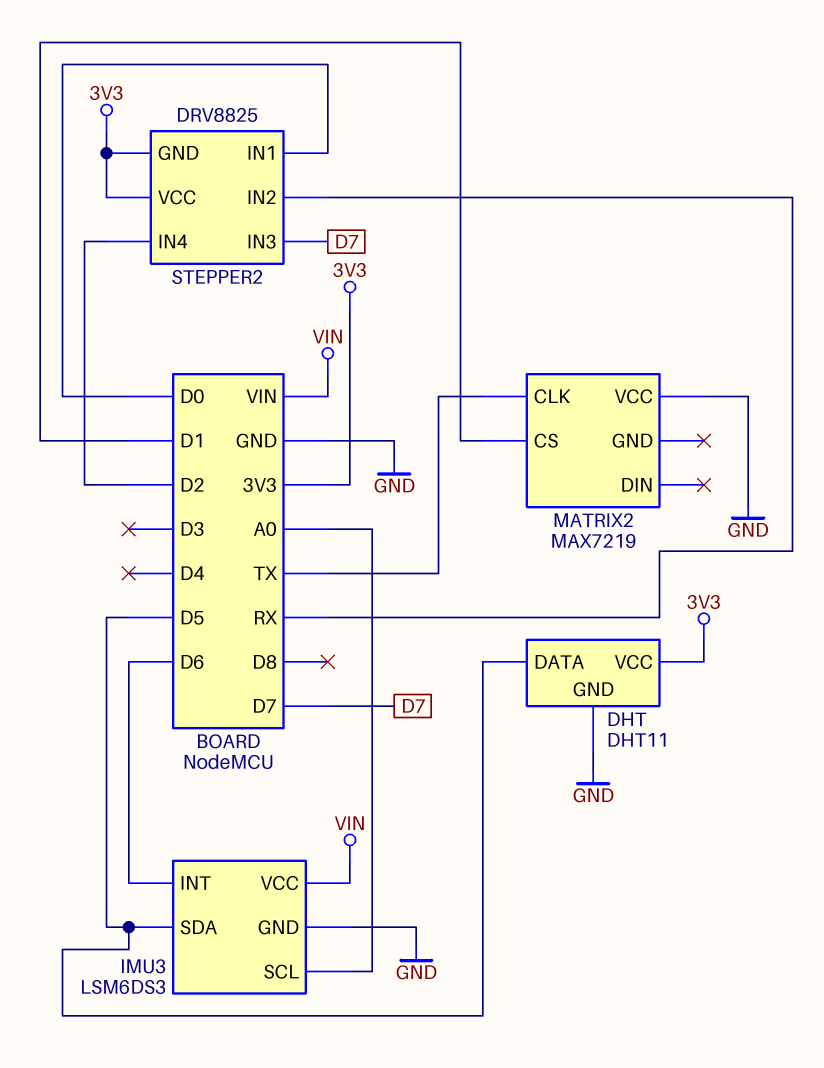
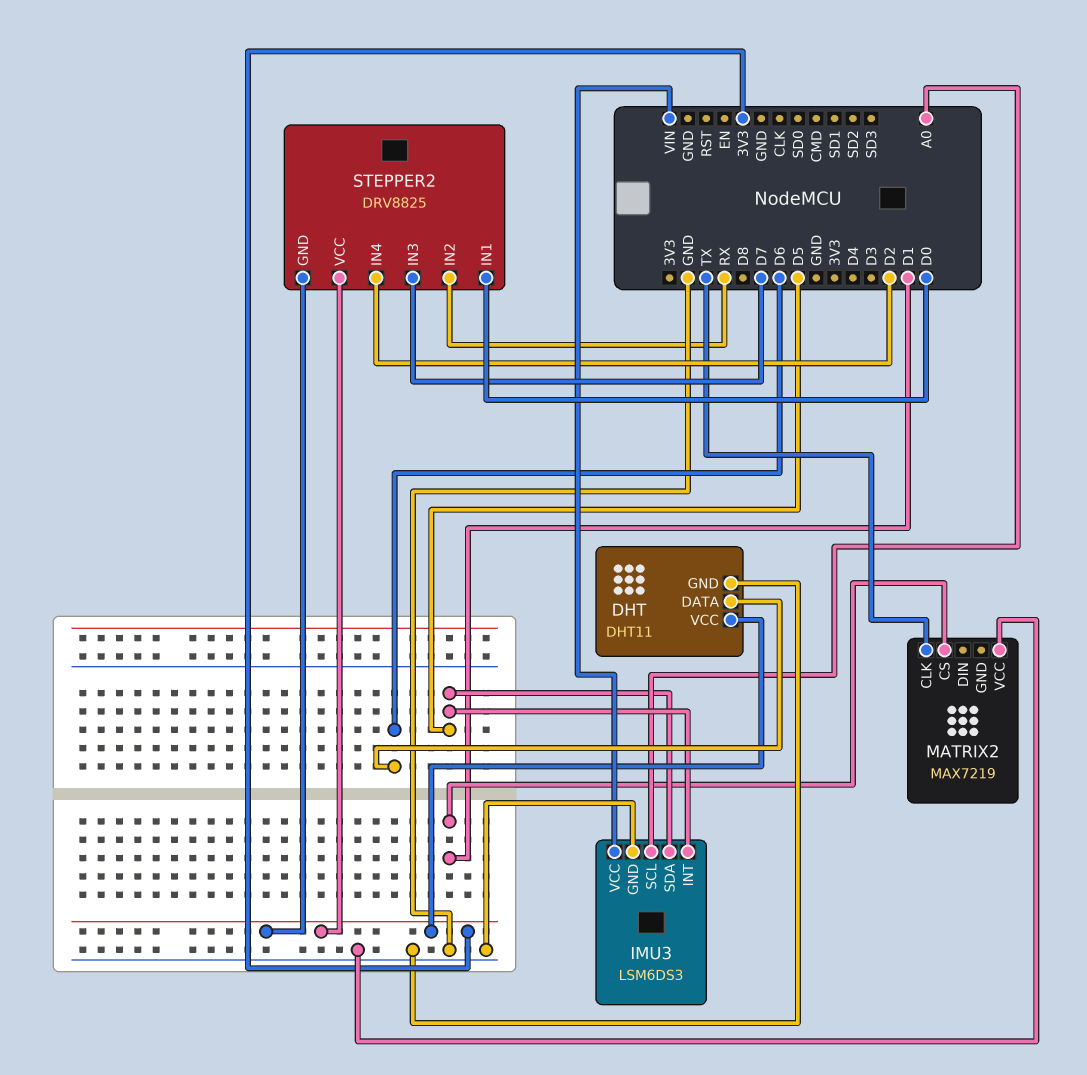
DHT pin DATA: D5 -> D6
IMU3 pin INT: D6 -> D5

